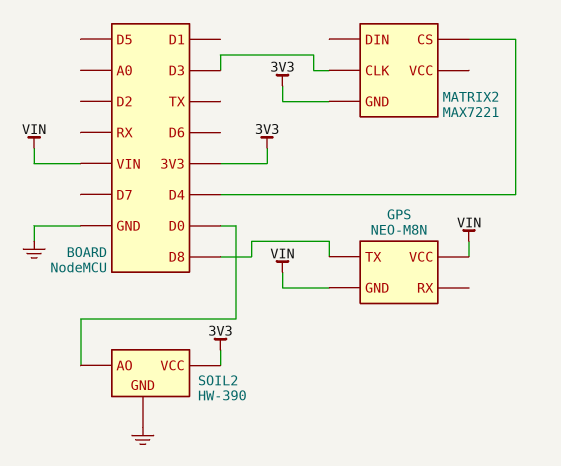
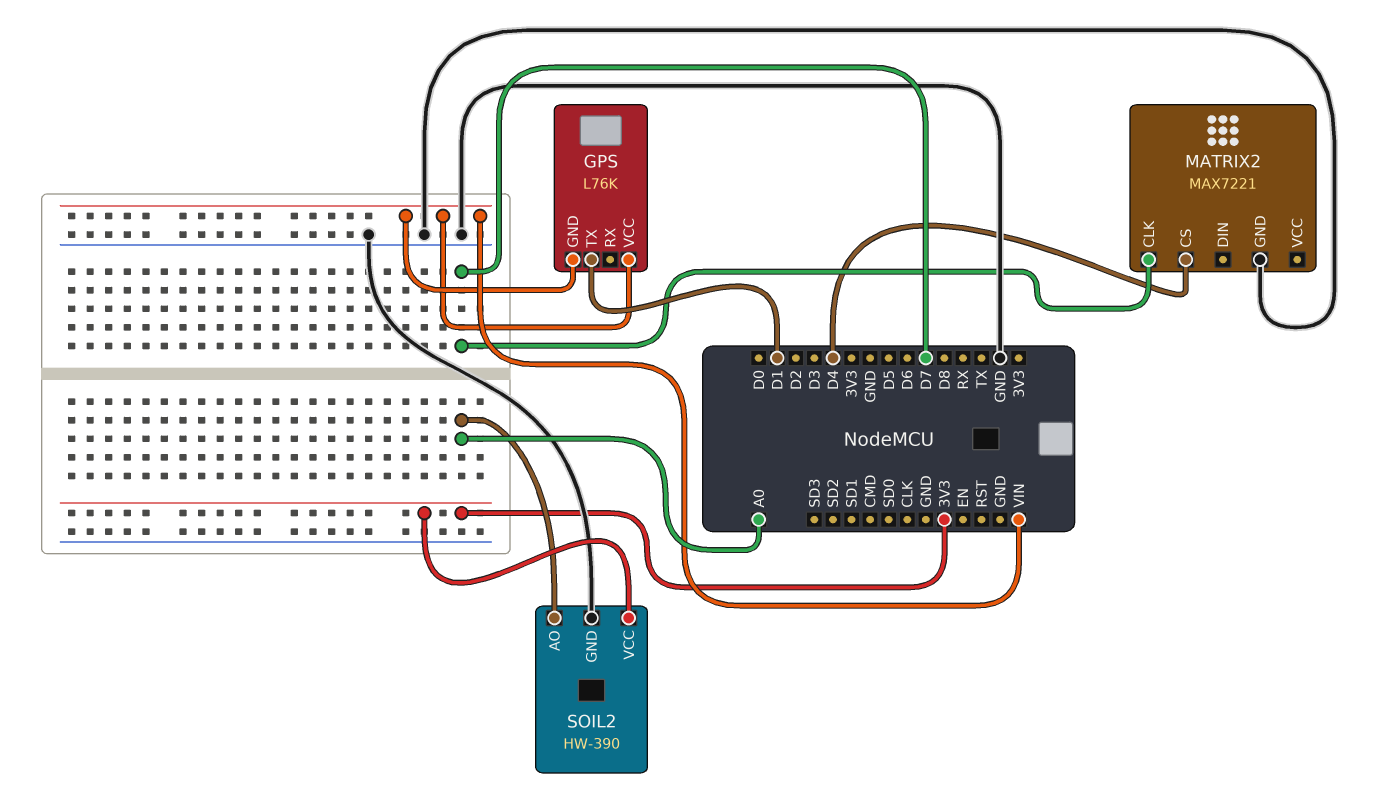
GPS: NEO-M8N -> L76K
GPS pin TX: D8 -> D1
MATRIX2 pin CLK: D3 -> D7
MATRIX2 pin GND: 3V3 -> GND
SOIL2 pin AO: D0 -> A0

